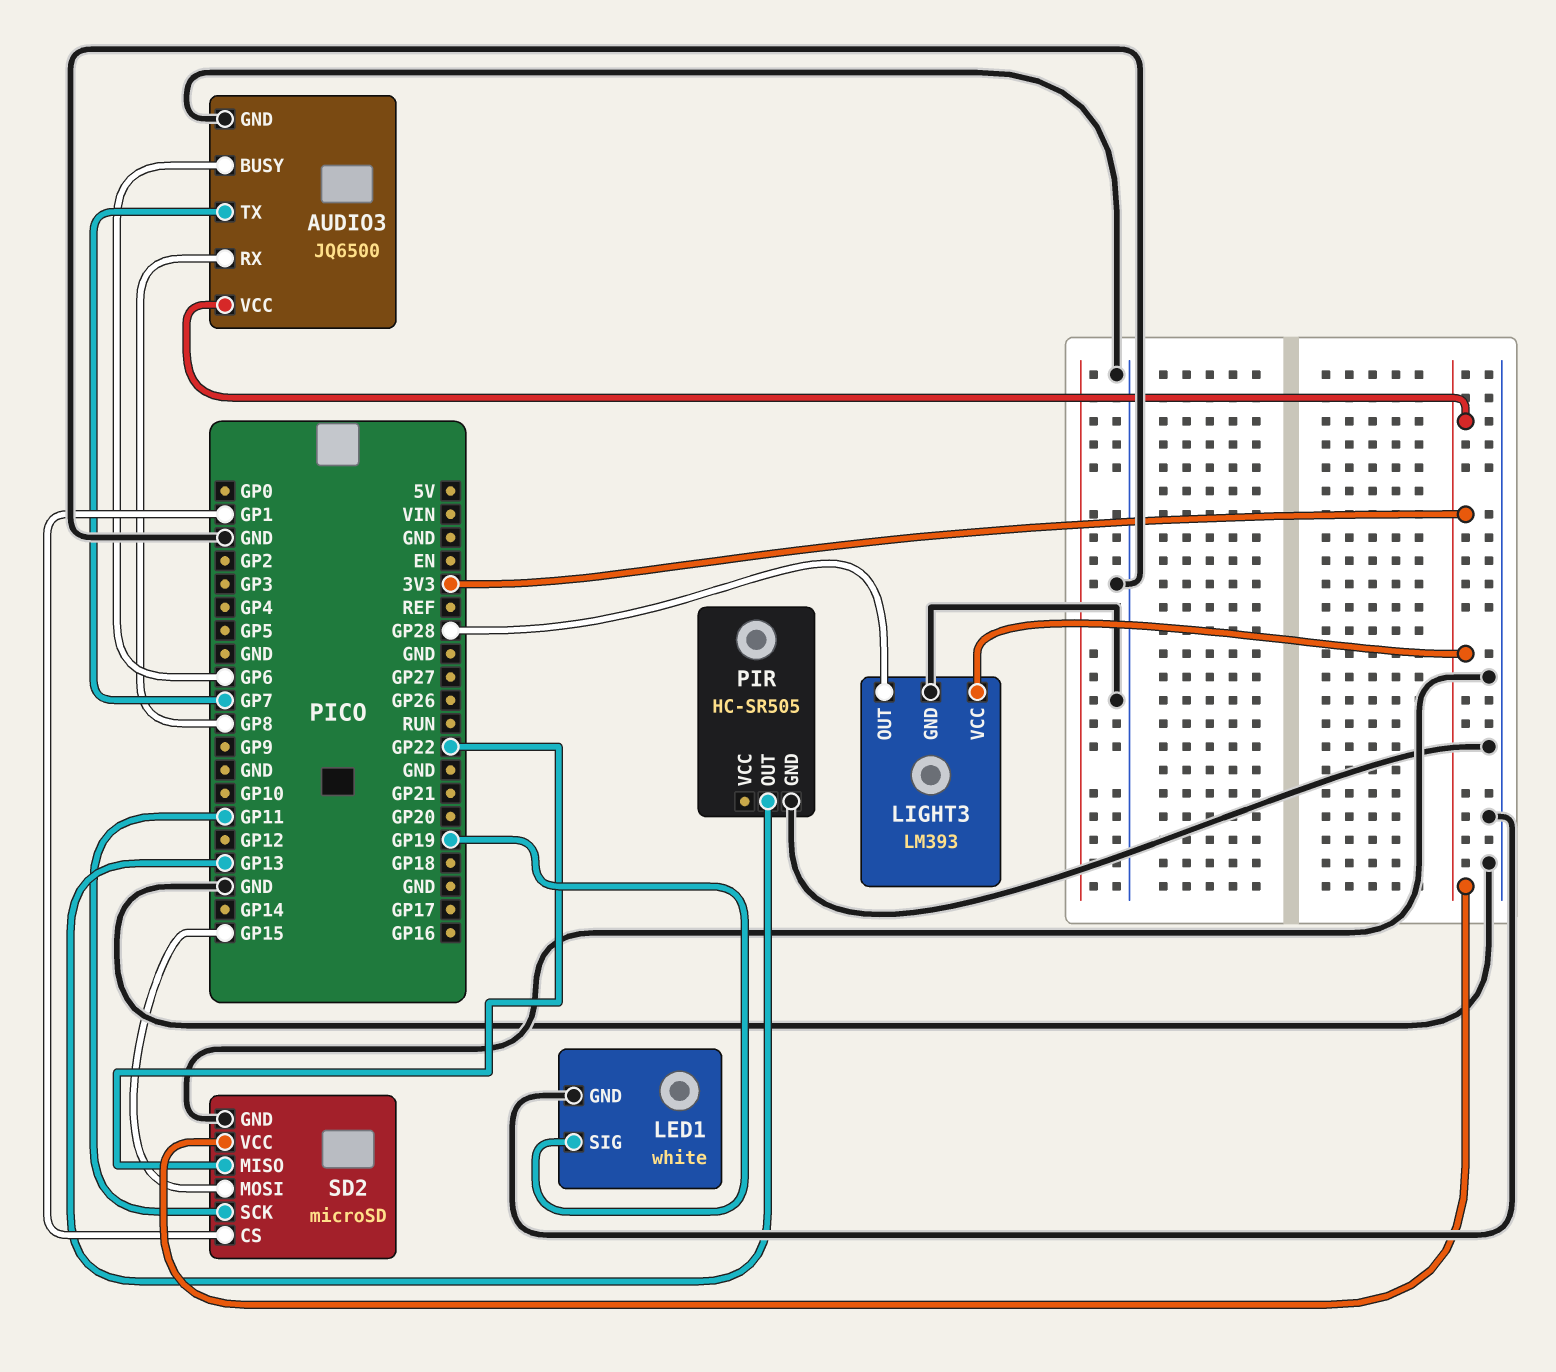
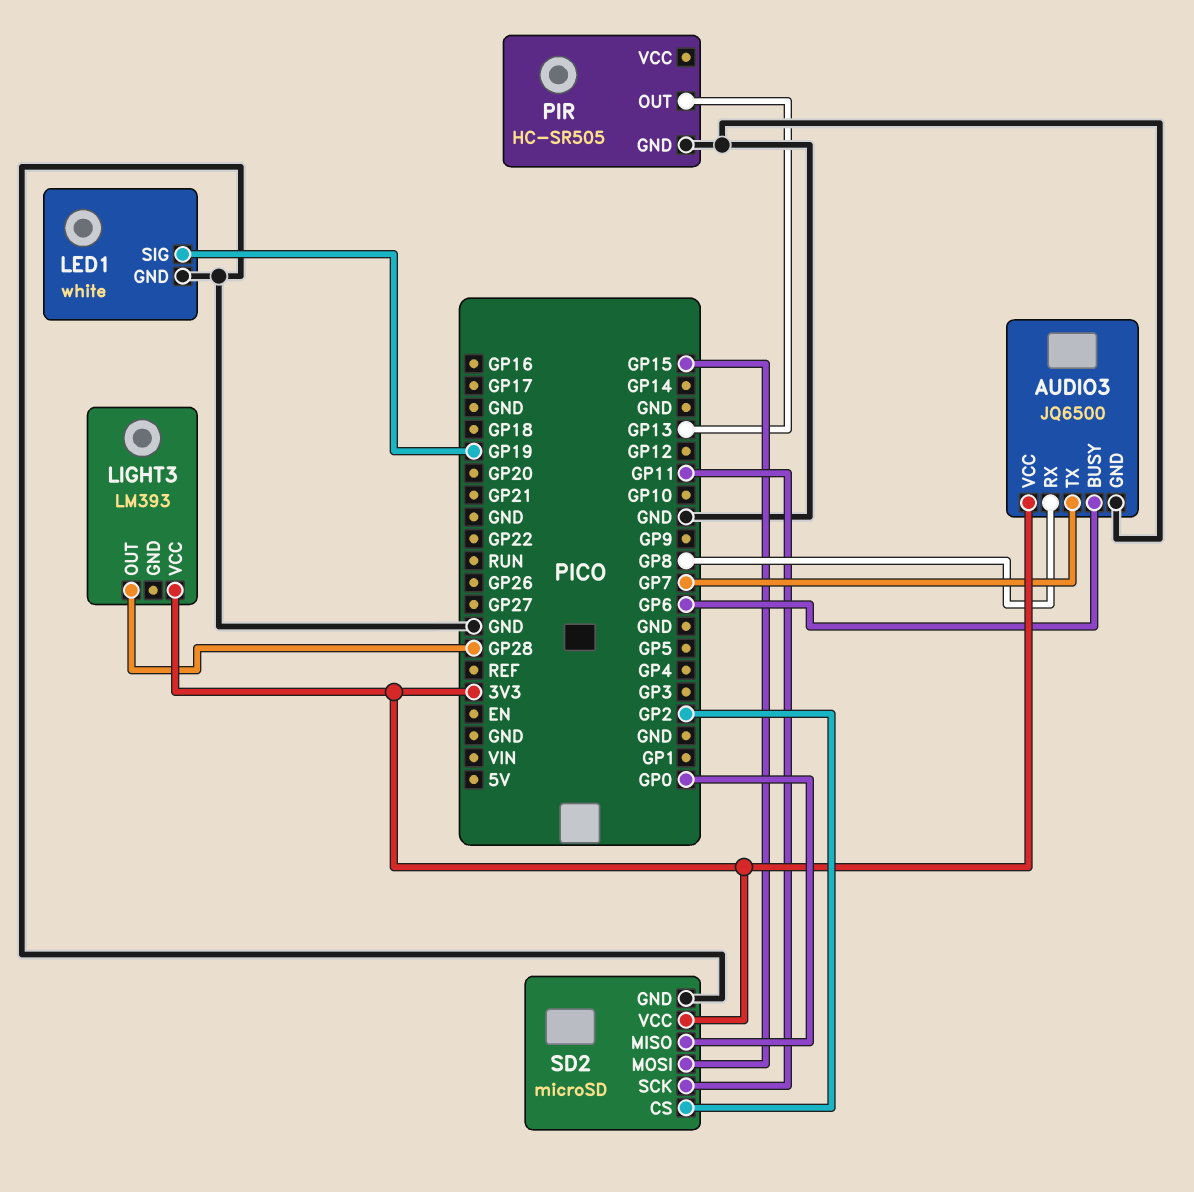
LIGHT3 pin GND: GND -> none
SD2 pin CS: GP1 -> GP2
SD2 pin MISO: GP22 -> GP0

